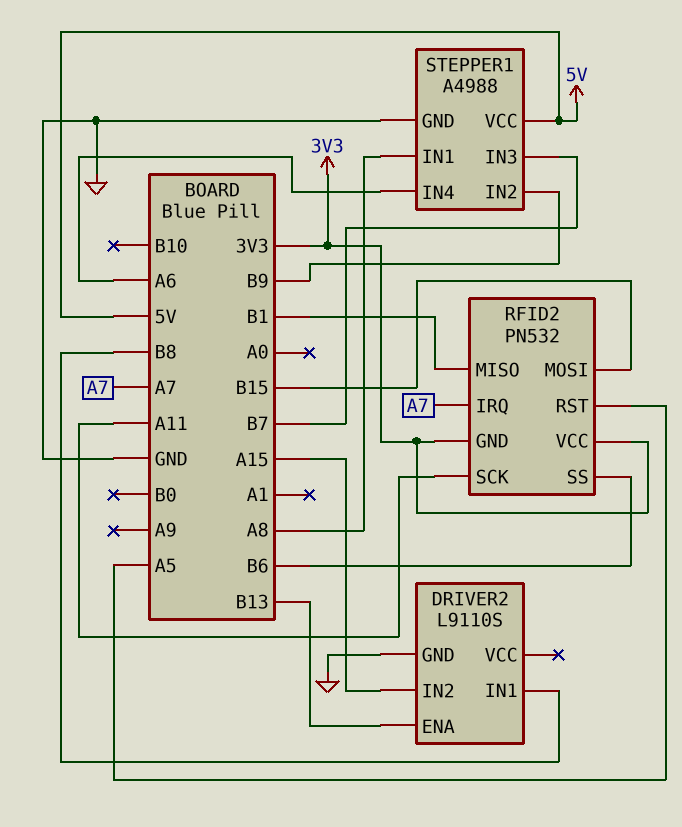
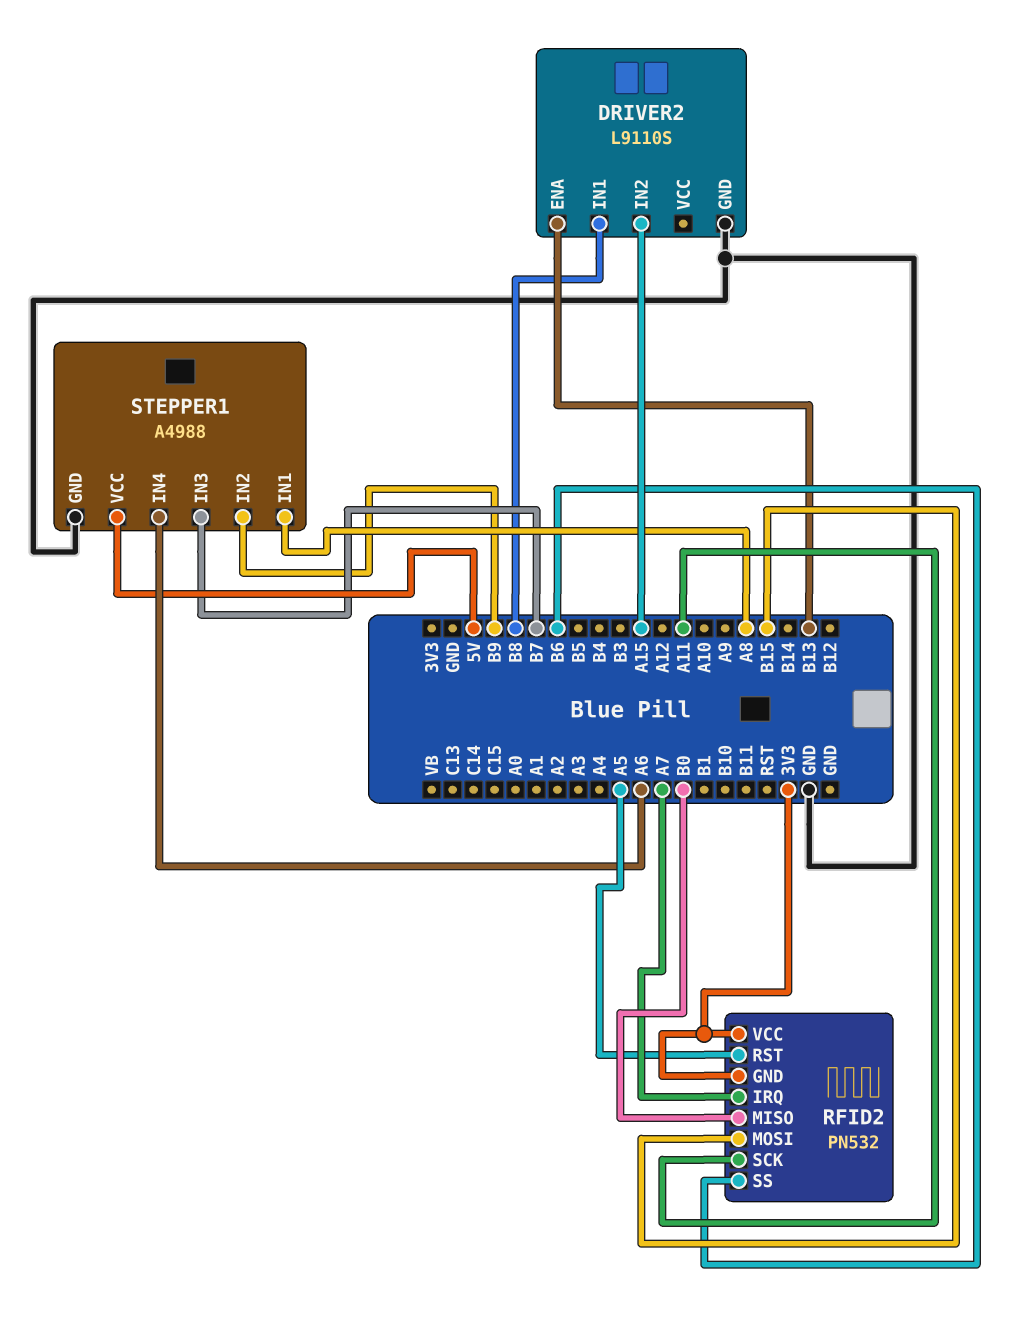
RFID2 pin MISO: B1 -> B0

